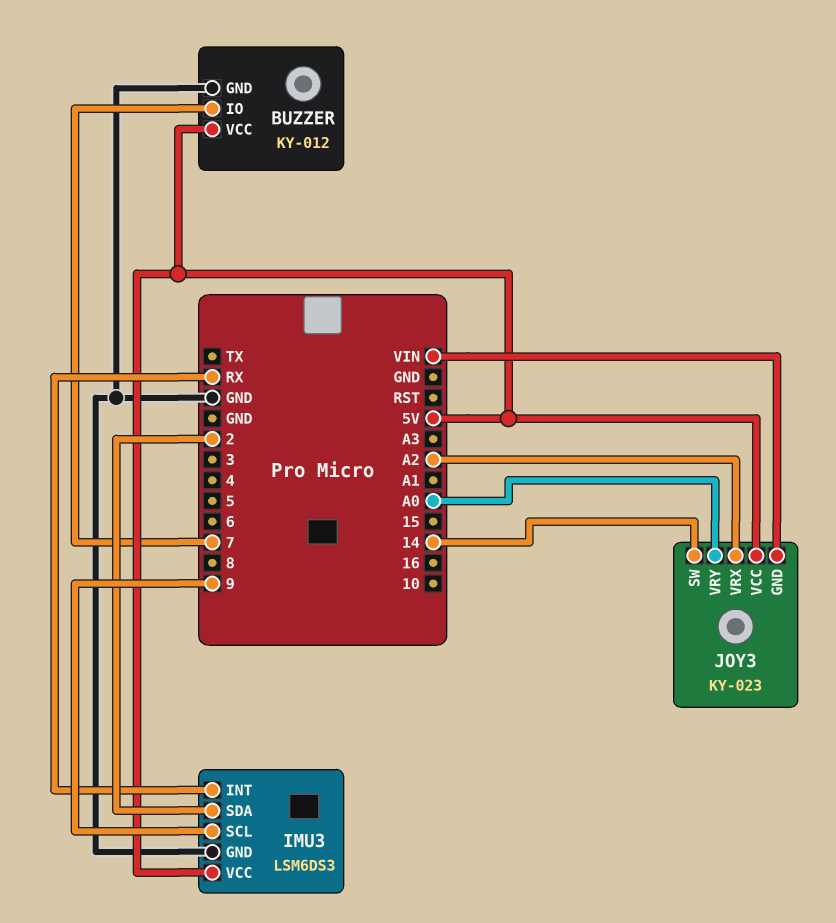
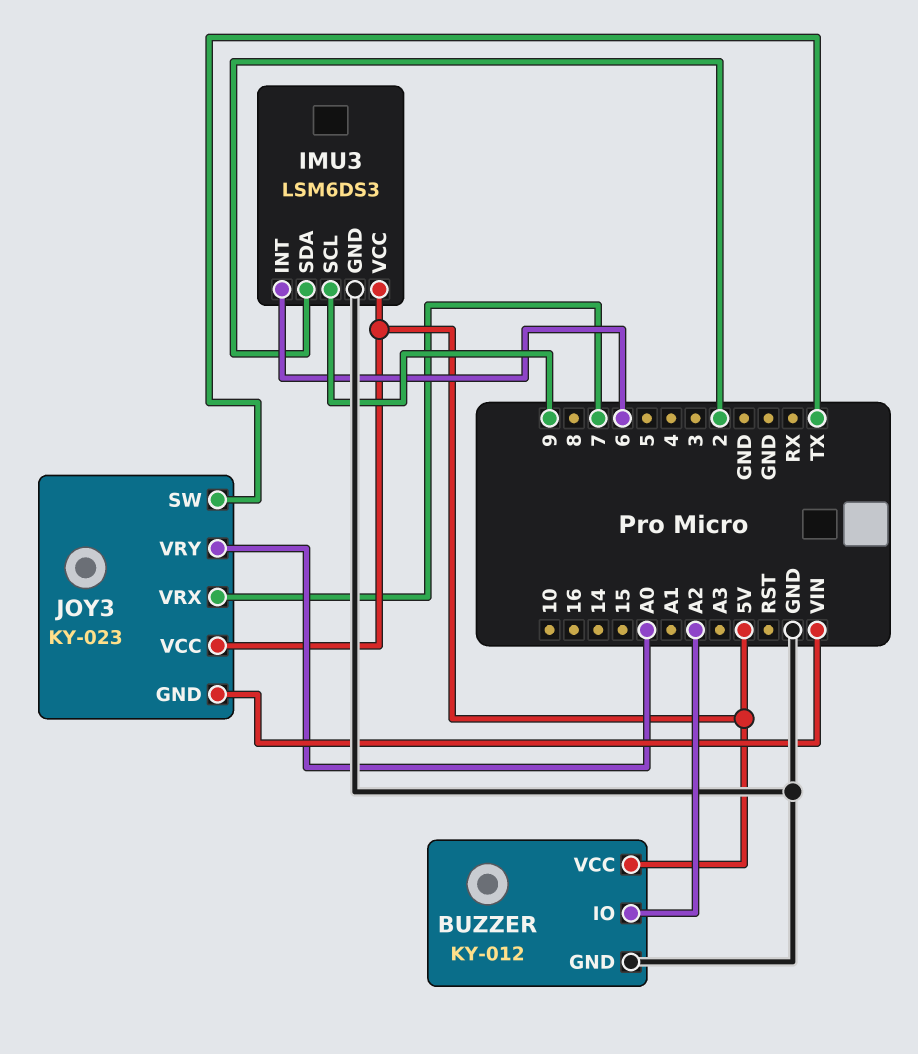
BUZZER pin IO: 7 -> A2
IMU3 pin INT: RX -> 6
JOY3 pin SW: 14 -> TX
JOY3 pin VRX: A2 -> 7

